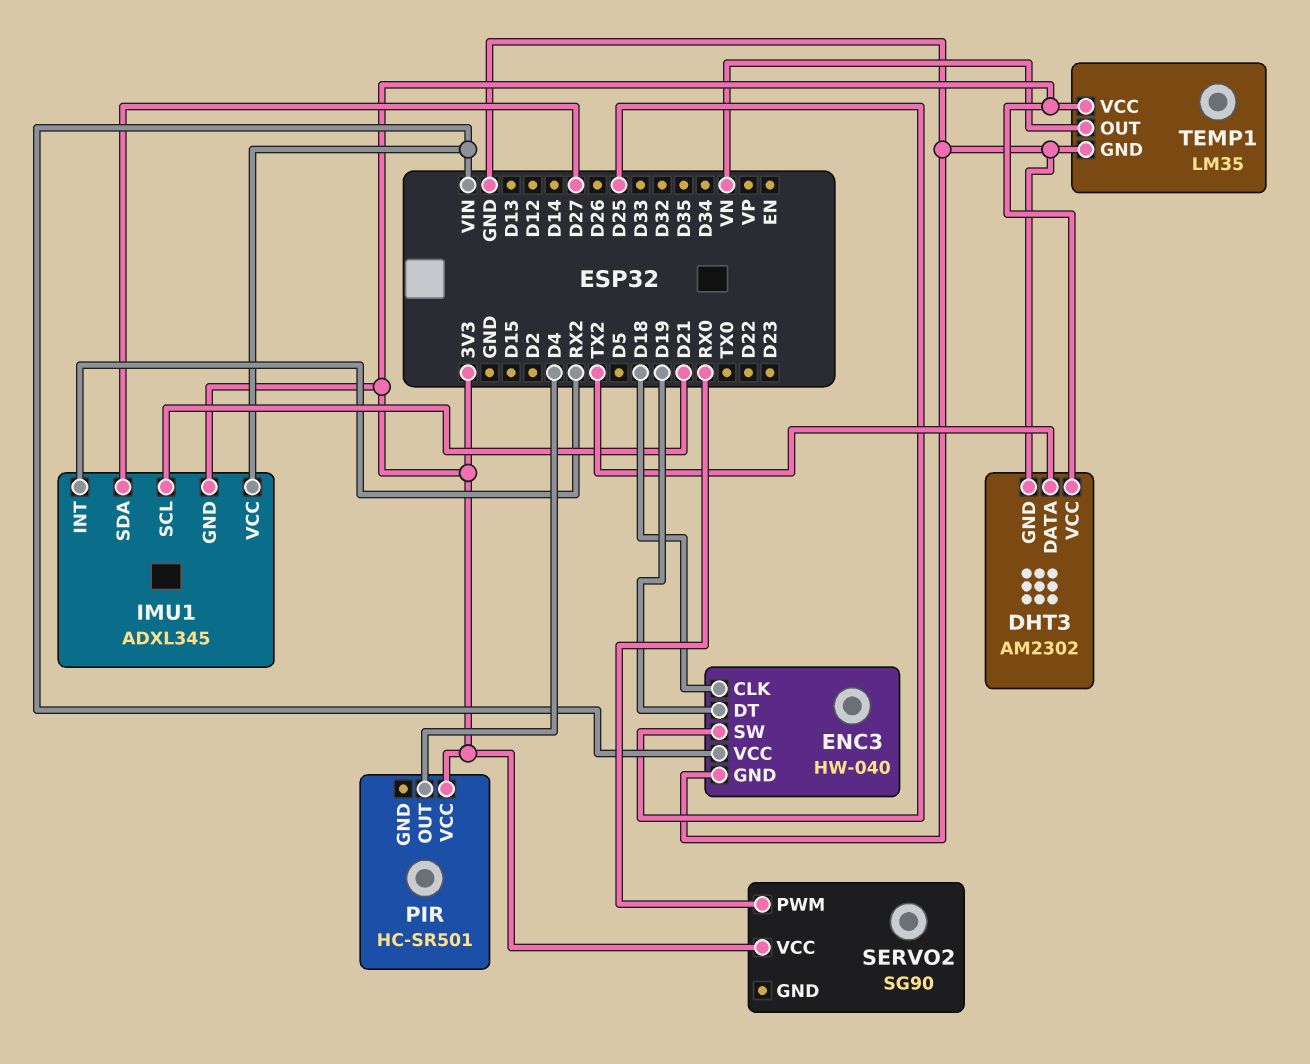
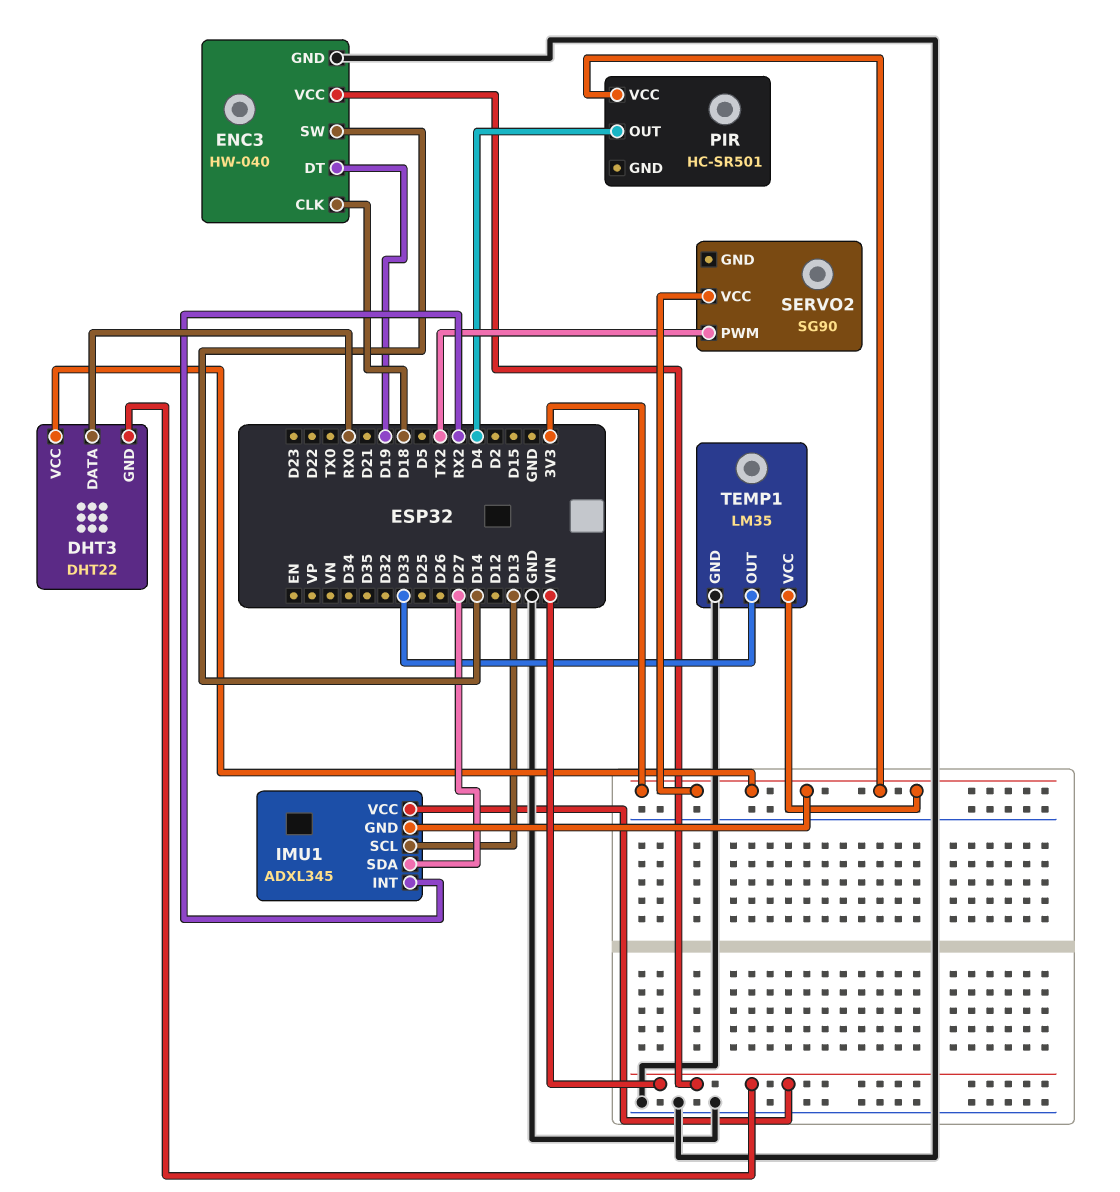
DHT3: AM2302 -> DHT22
DHT3 pin DATA: TX2 -> RX0
DHT3 pin GND: GND -> VIN
ENC3 pin SW: D25 -> D14
IMU1 pin SCL: D21 -> D13
SERVO2 pin PWM: RX0 -> TX2
TEMP1 pin OUT: VN -> D33

